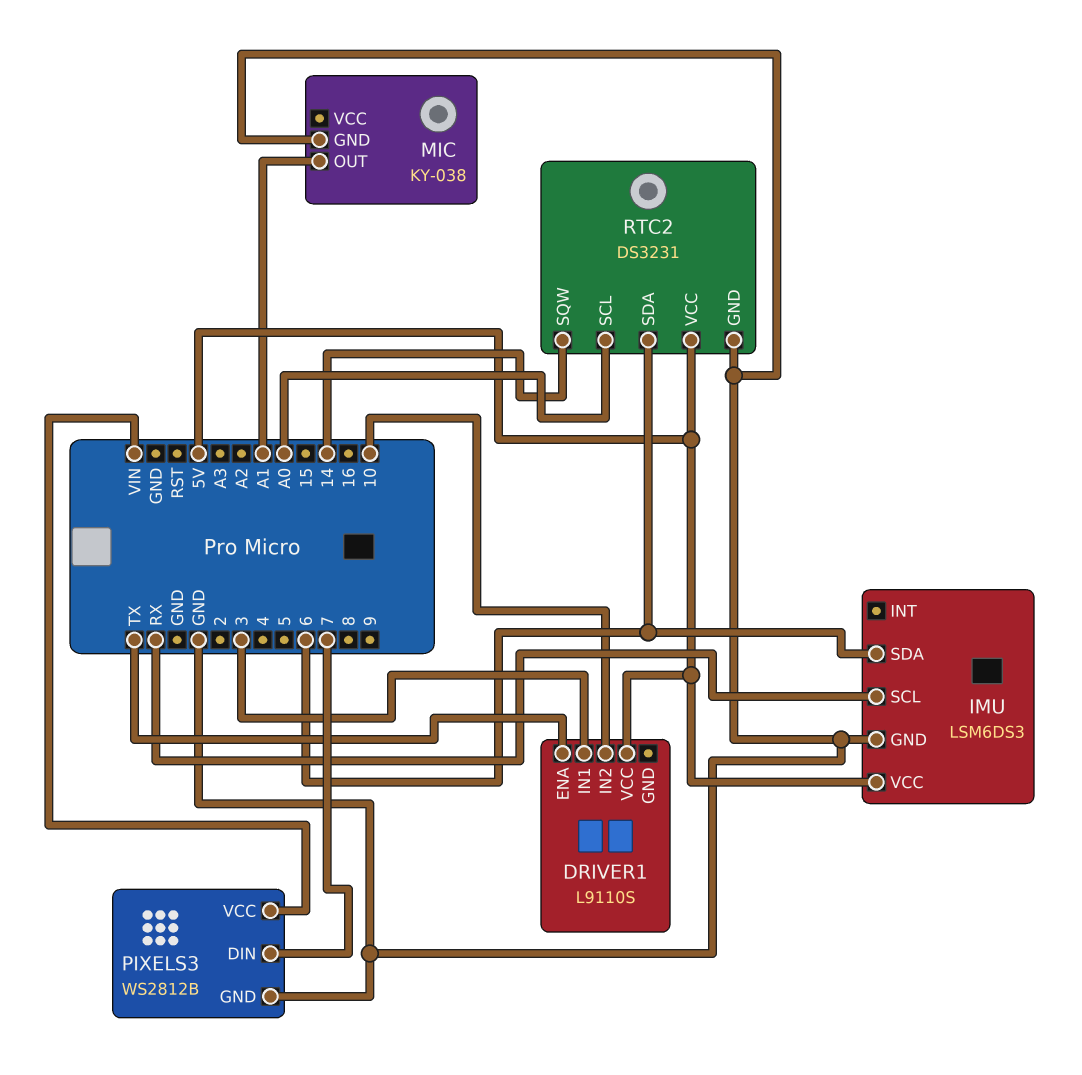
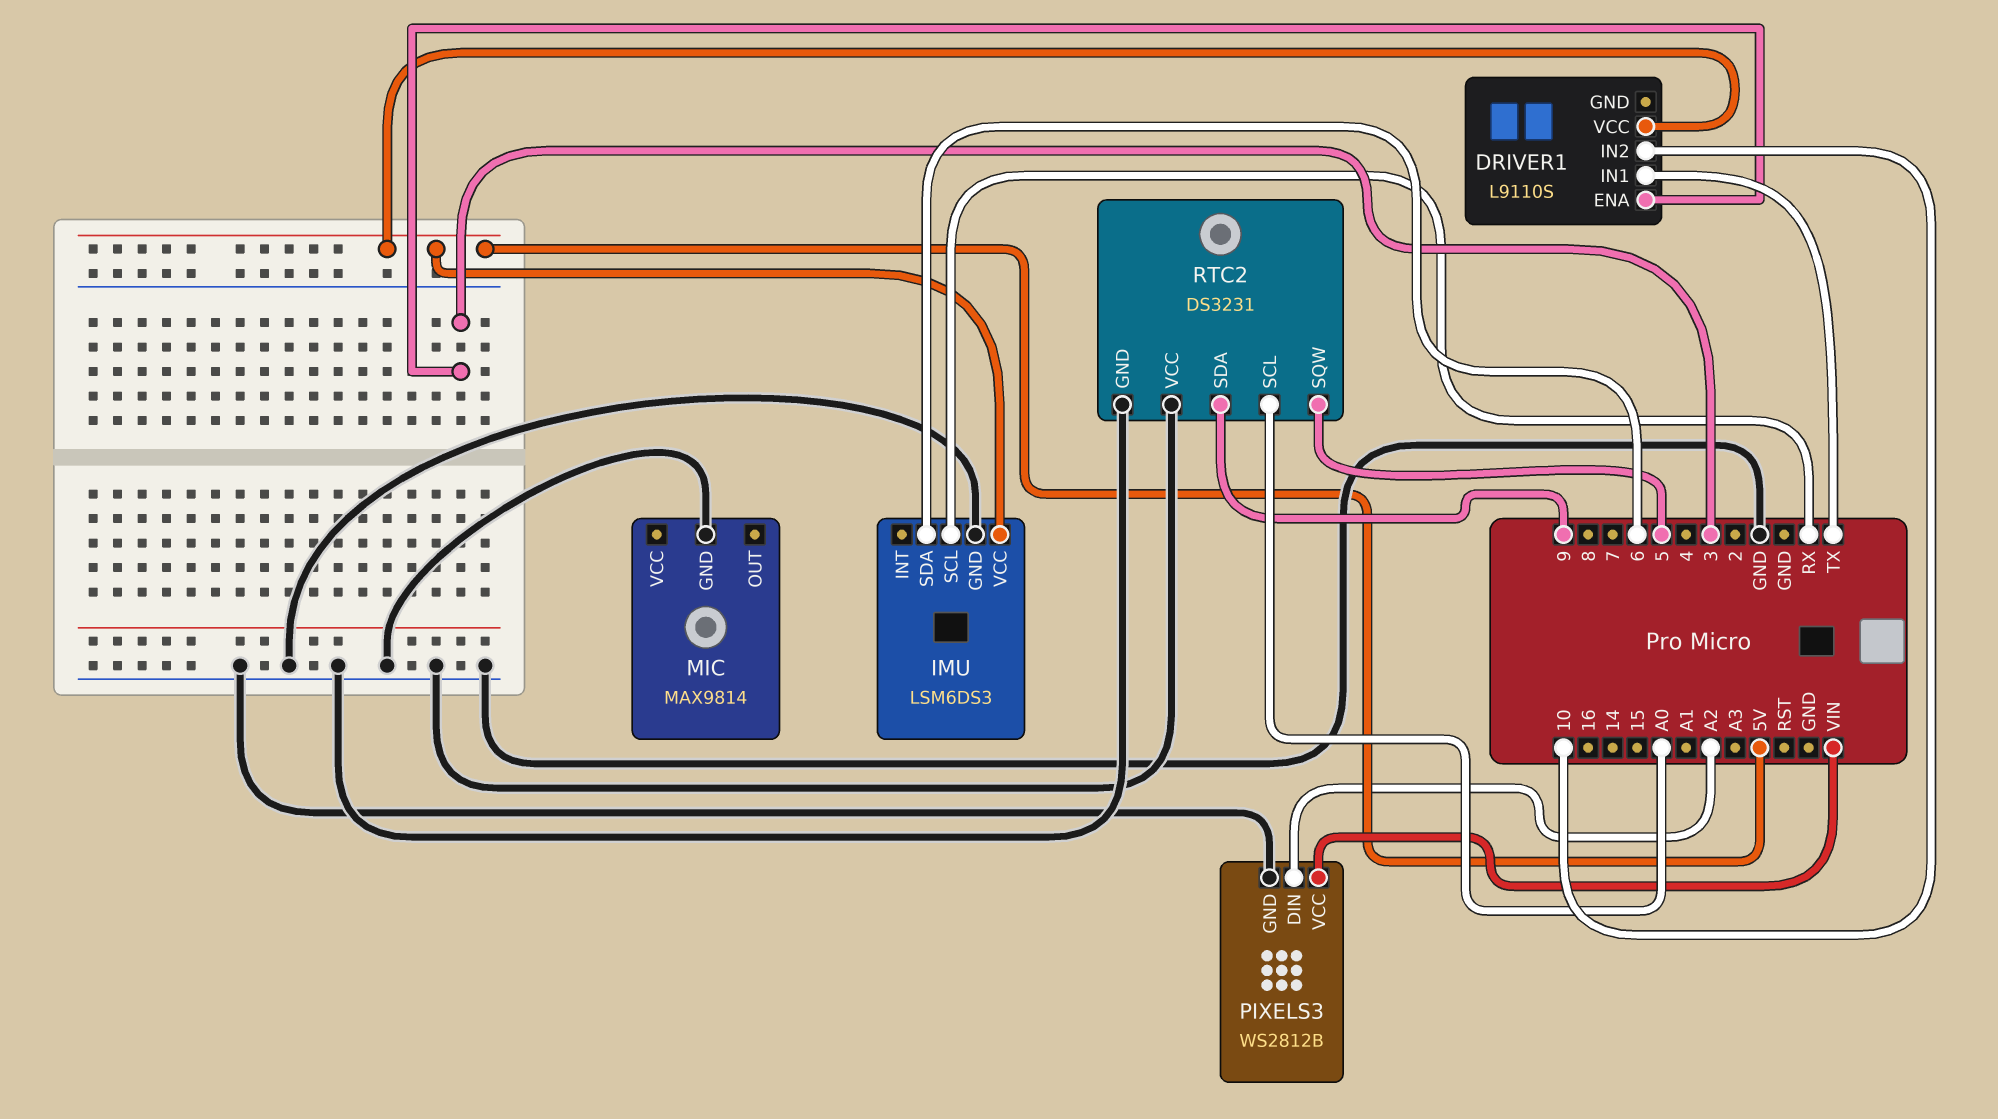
DRIVER1 pin ENA: TX -> 3
DRIVER1 pin IN1: 3 -> TX
MIC: KY-038 -> MAX9814
MIC pin OUT: A1 -> none
PIXELS3 pin DIN: 7 -> A2
RTC2 pin SDA: 6 -> 9
RTC2 pin SQW: 14 -> 5
RTC2 pin VCC: 5V -> GND

